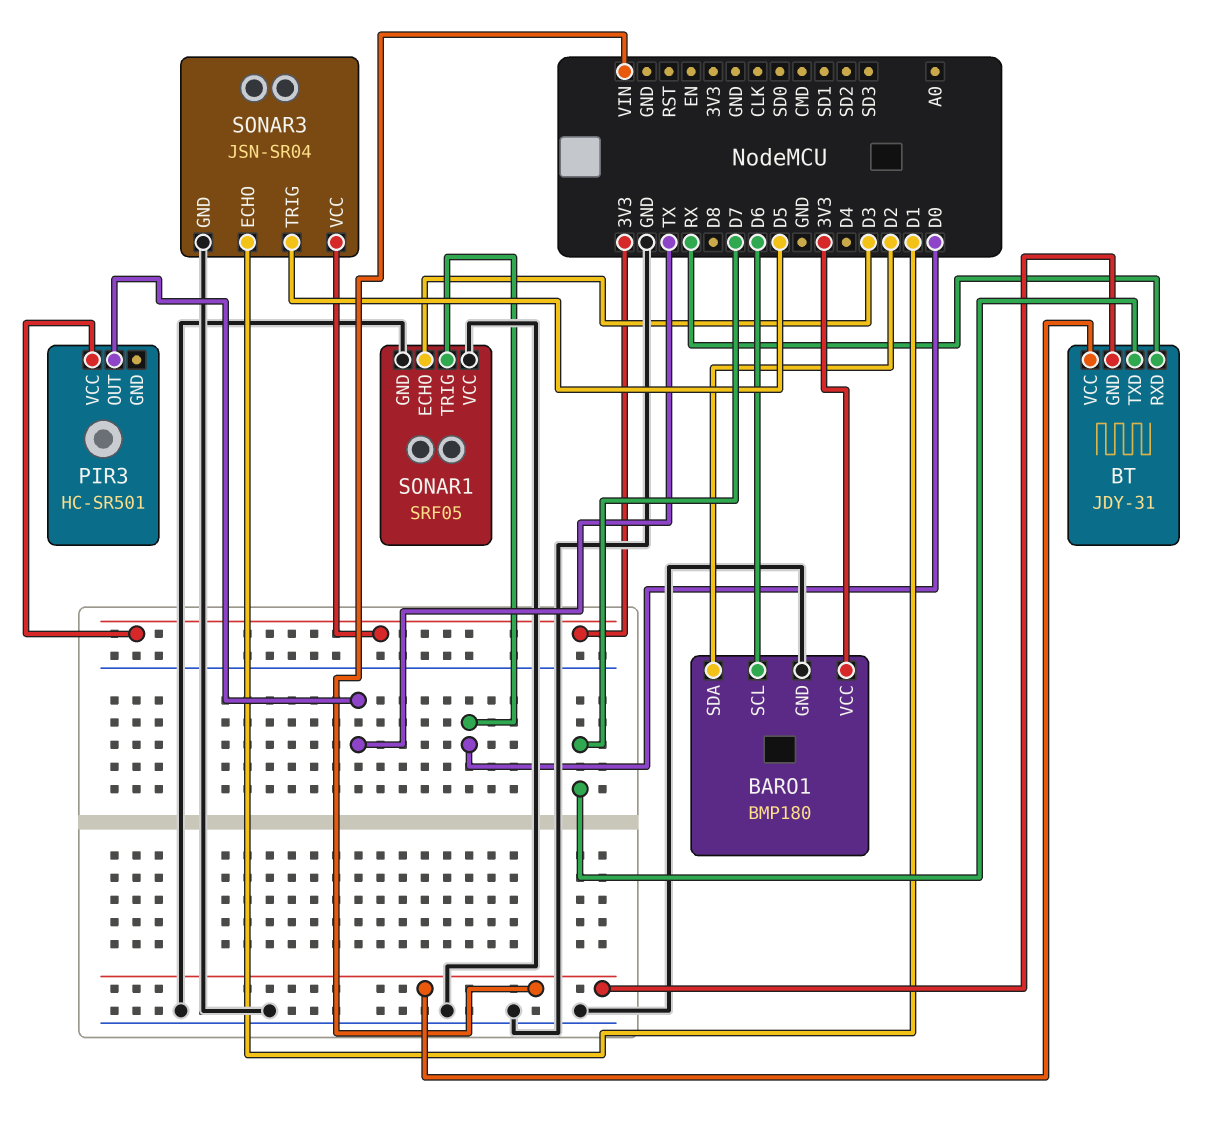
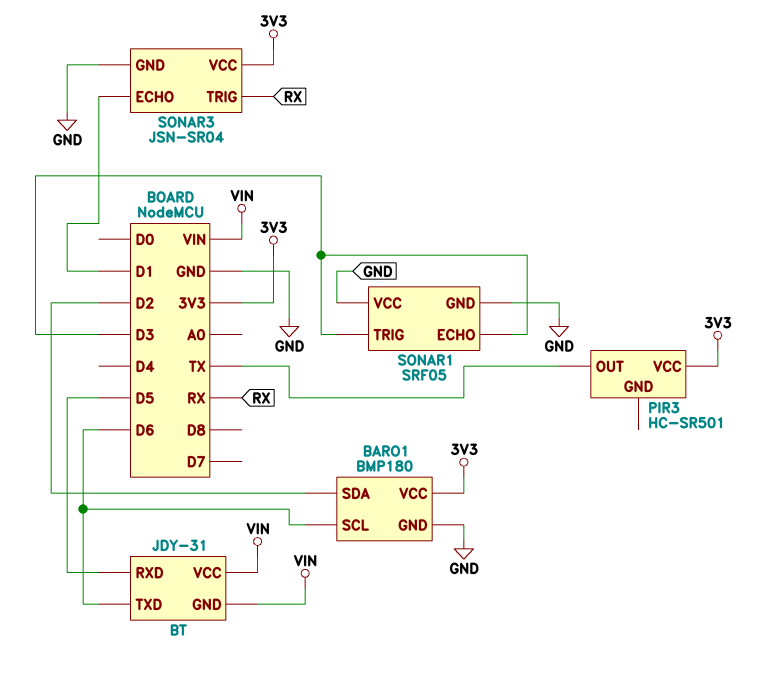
BT pin RXD: RX -> D5
BT pin TXD: D7 -> D6
SONAR1 pin TRIG: D0 -> D3
SONAR3 pin TRIG: D5 -> RX

